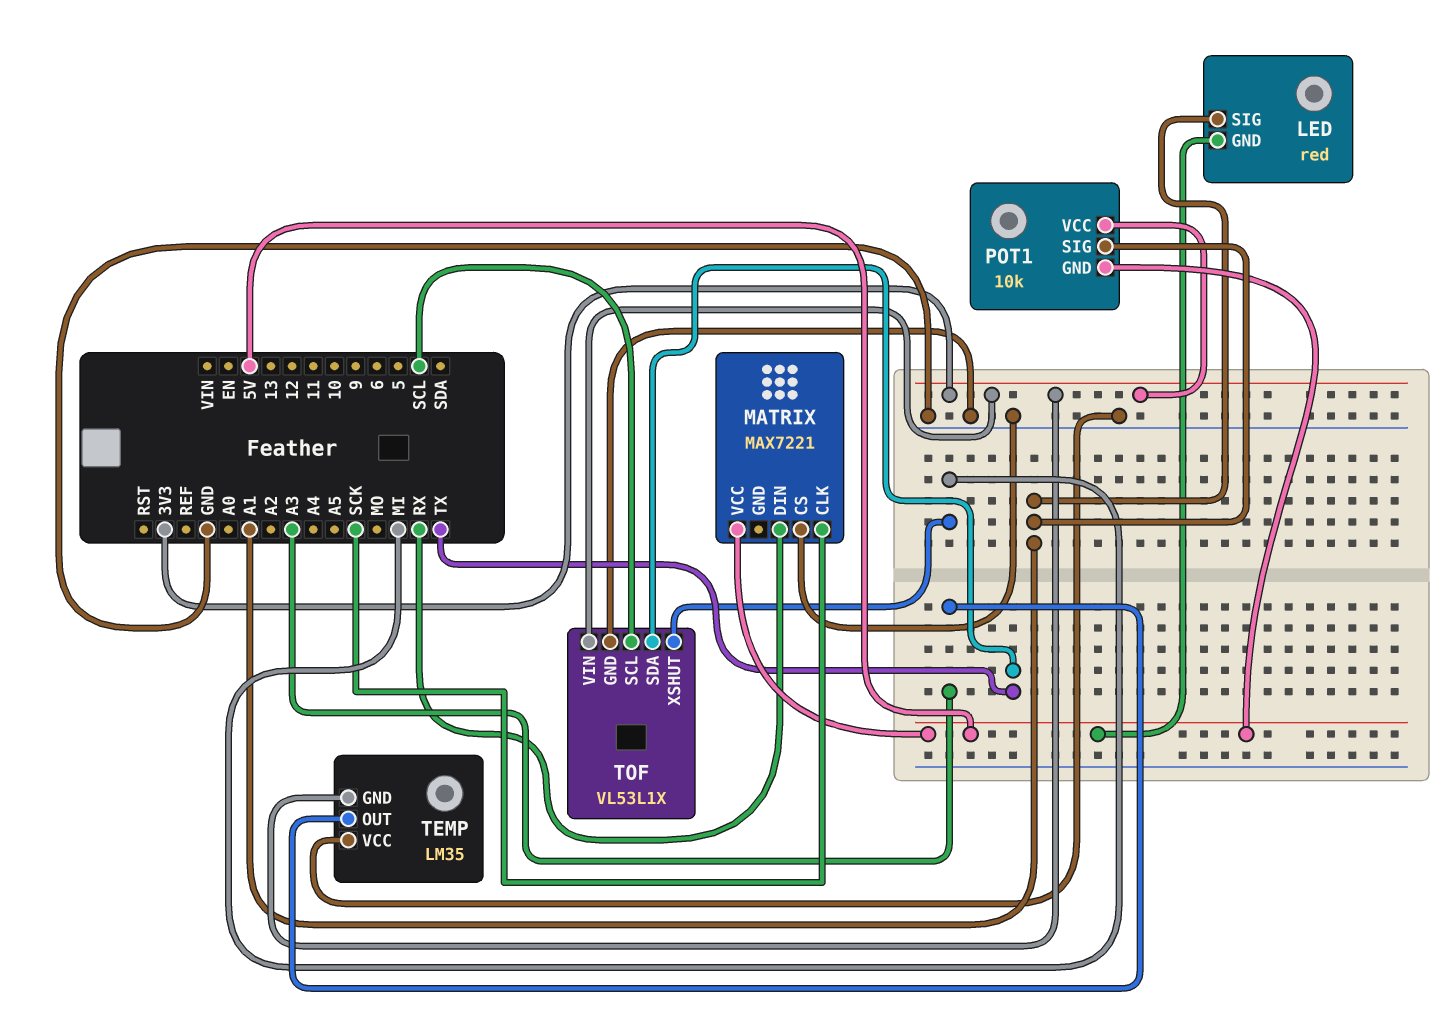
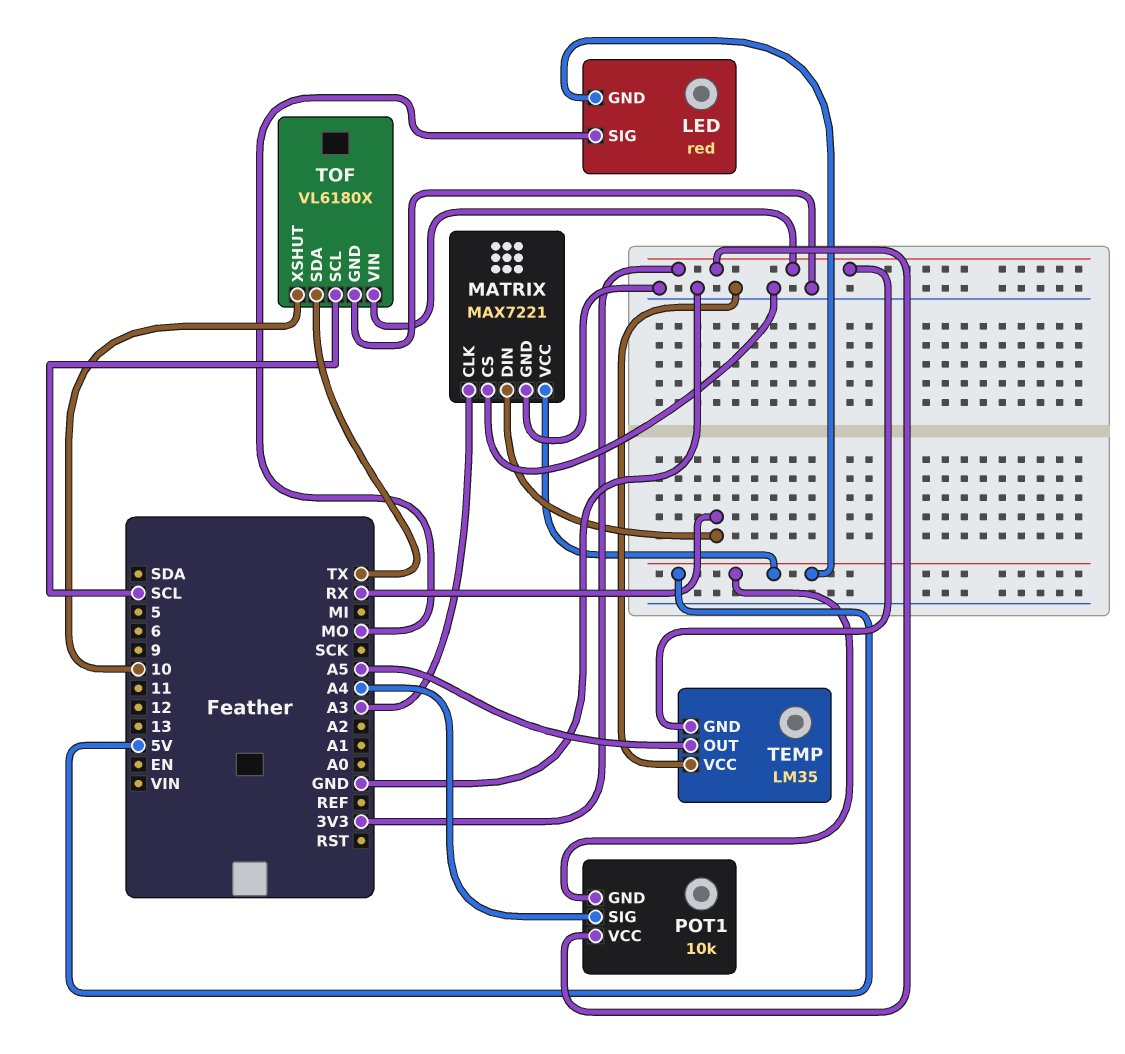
LED pin SIG: A1 -> MO
MATRIX pin CLK: SCK -> A3
MATRIX pin GND: none -> GND
POT1 pin SIG: A1 -> A4
TEMP pin OUT: A3 -> A5
TOF: VL53L1X -> VL6180X
TOF pin XSHUT: MI -> 10

